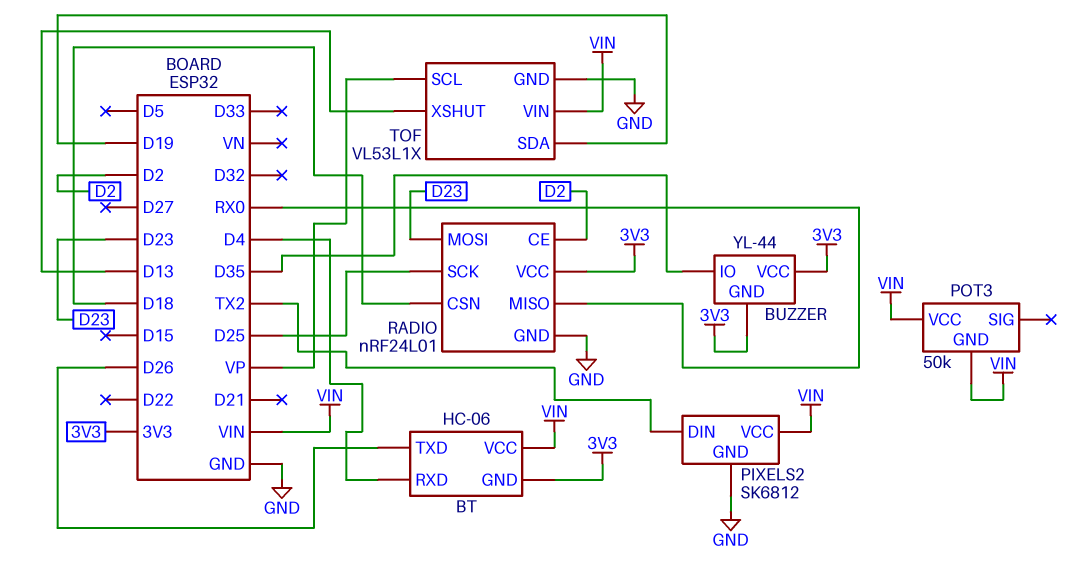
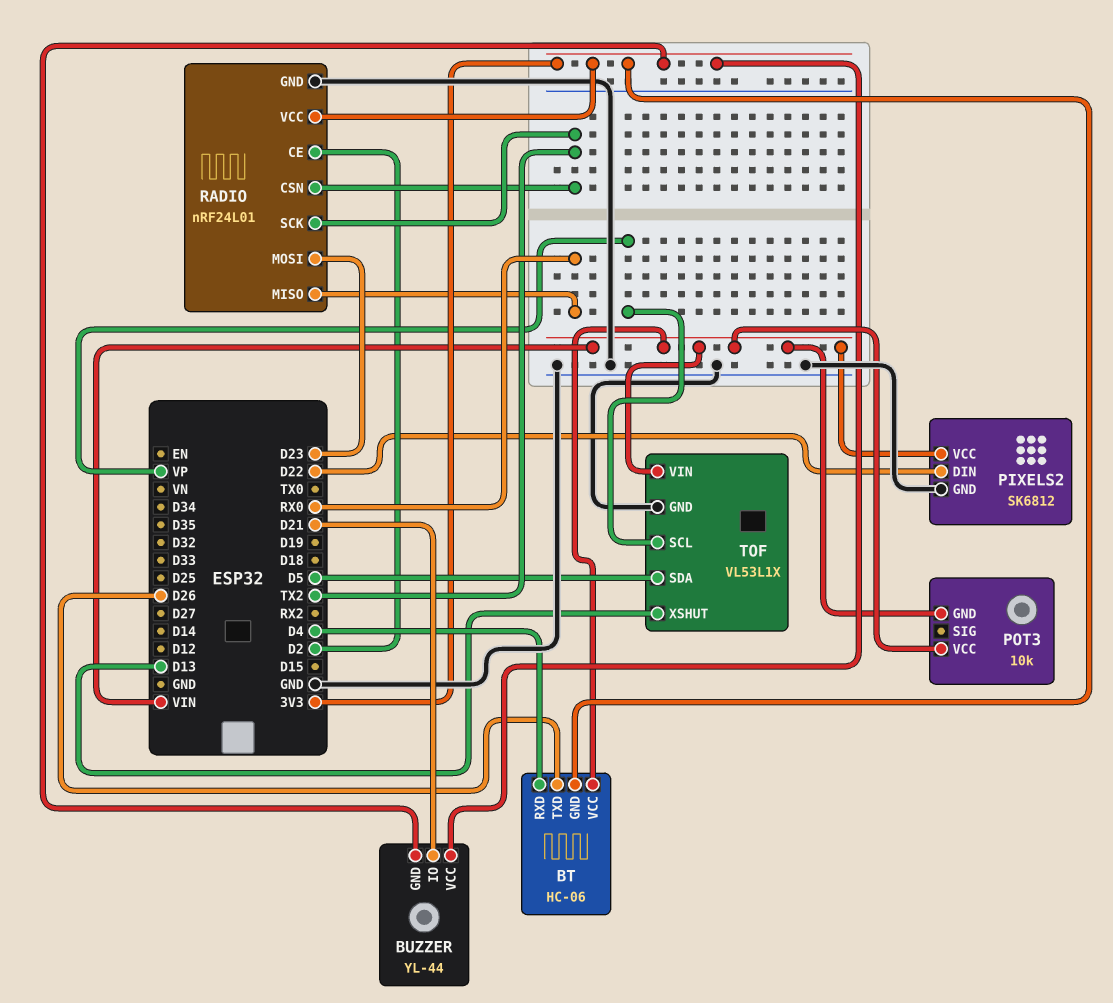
BUZZER pin IO: D35 -> D21
PIXELS2 pin DIN: TX2 -> D22
POT3: 50k -> 10k
RADIO pin CSN: D18 -> TX2
RADIO pin SCK: D25 -> TX2
TOF pin SDA: D19 -> D5

